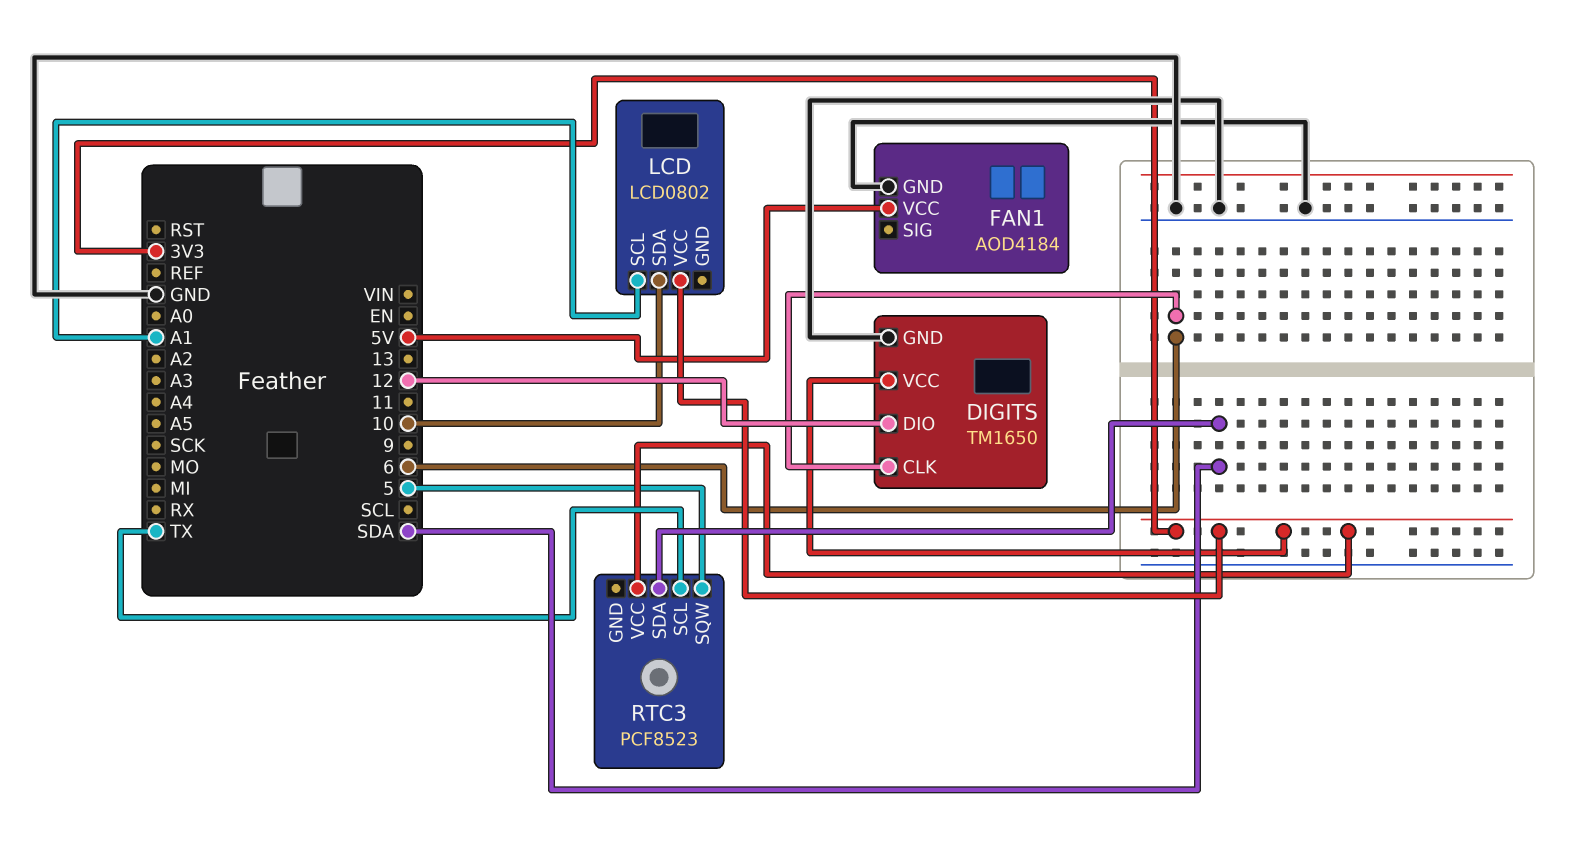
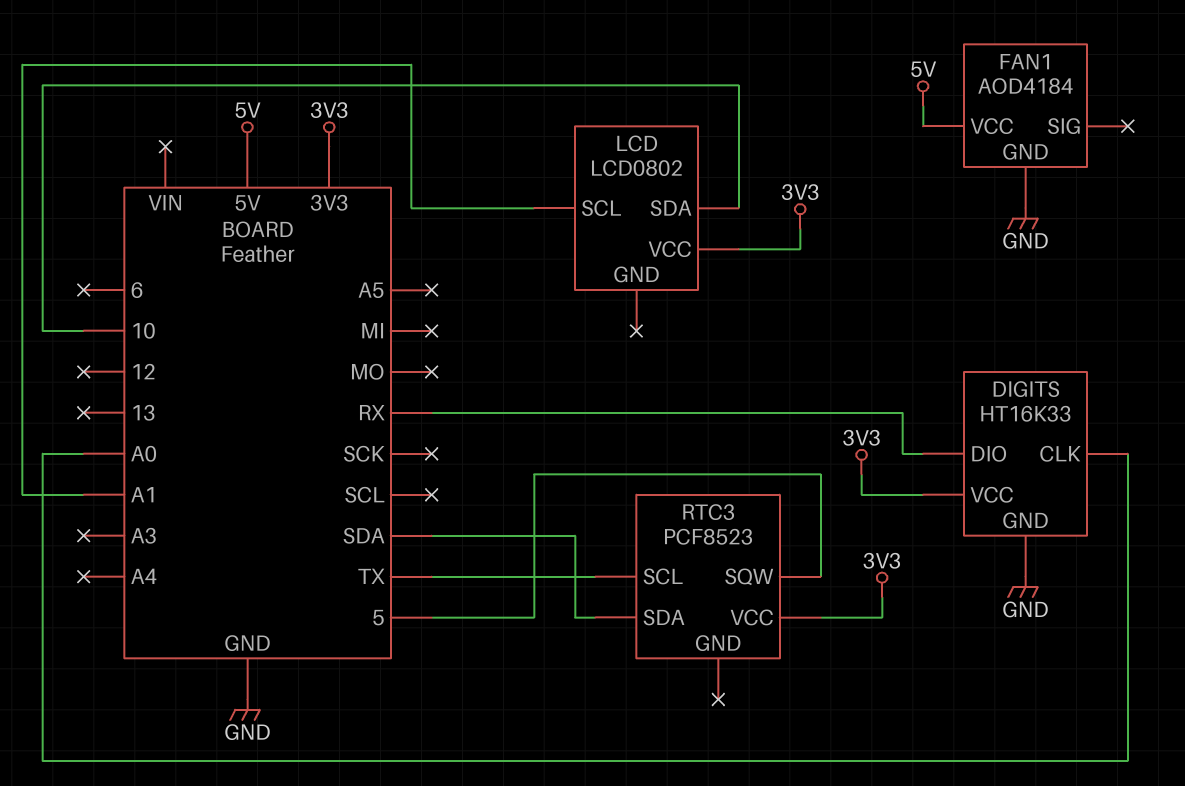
DIGITS: TM1650 -> HT16K33
DIGITS pin CLK: 6 -> A0
DIGITS pin DIO: 12 -> RX

